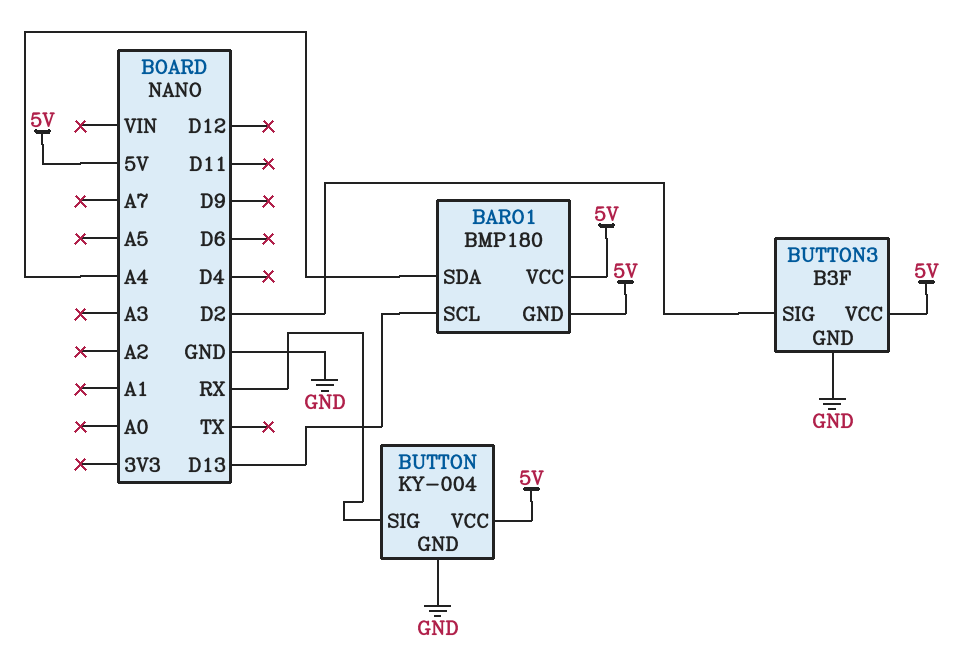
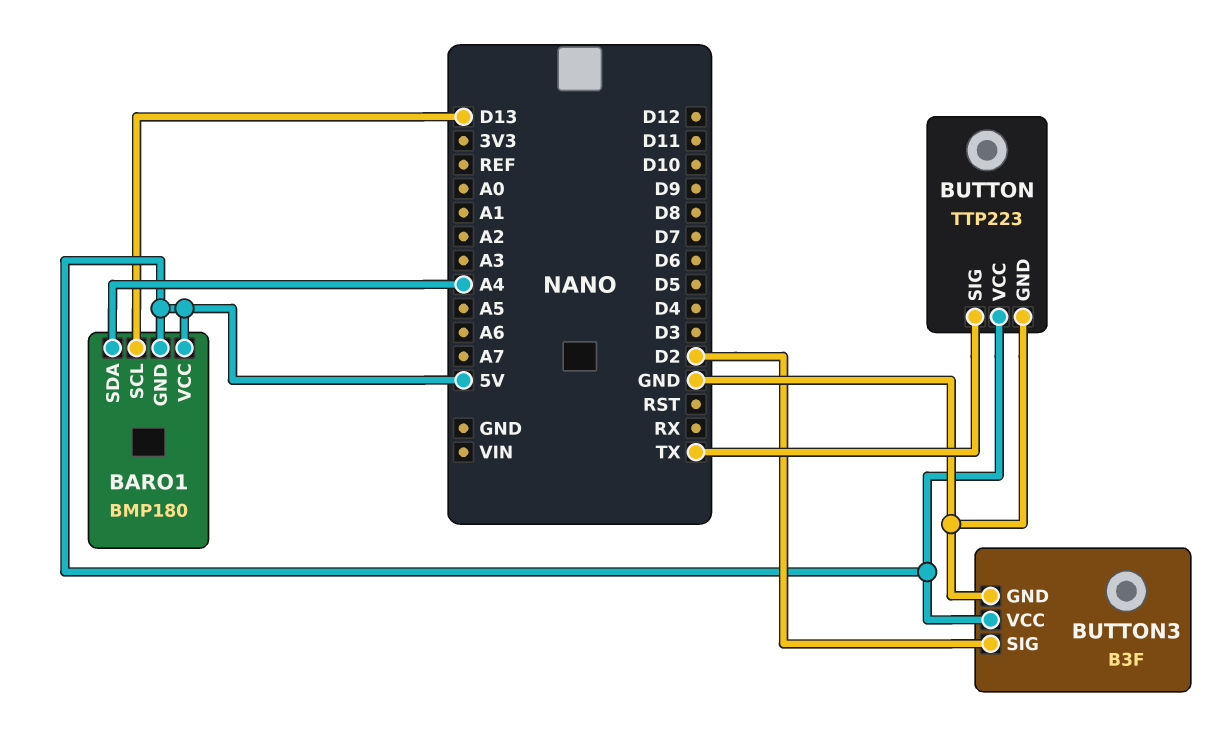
BUTTON: KY-004 -> TTP223
BUTTON pin SIG: RX -> TX

